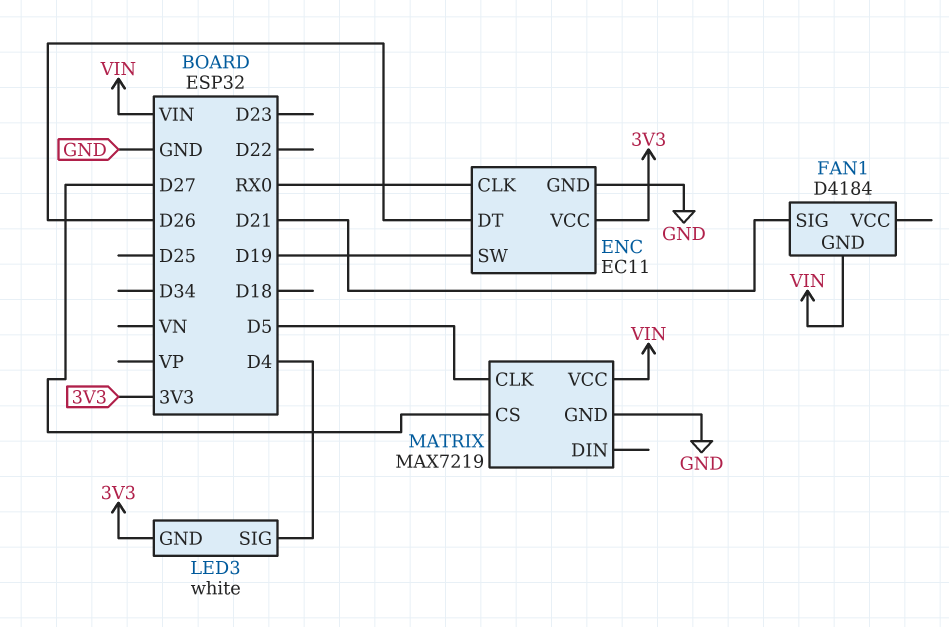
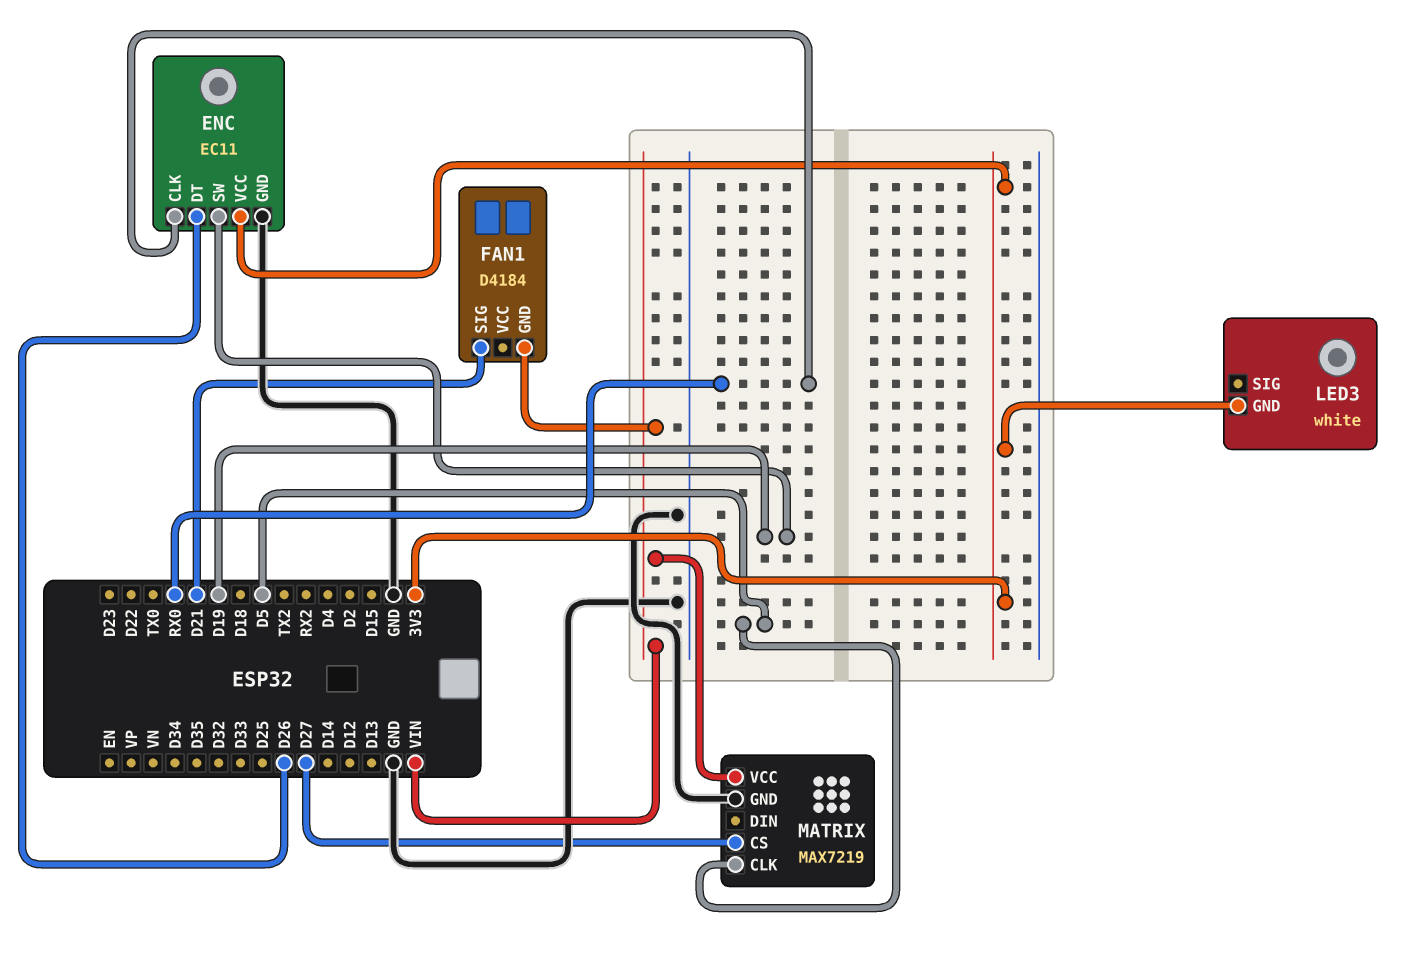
LED3 pin SIG: D4 -> none

